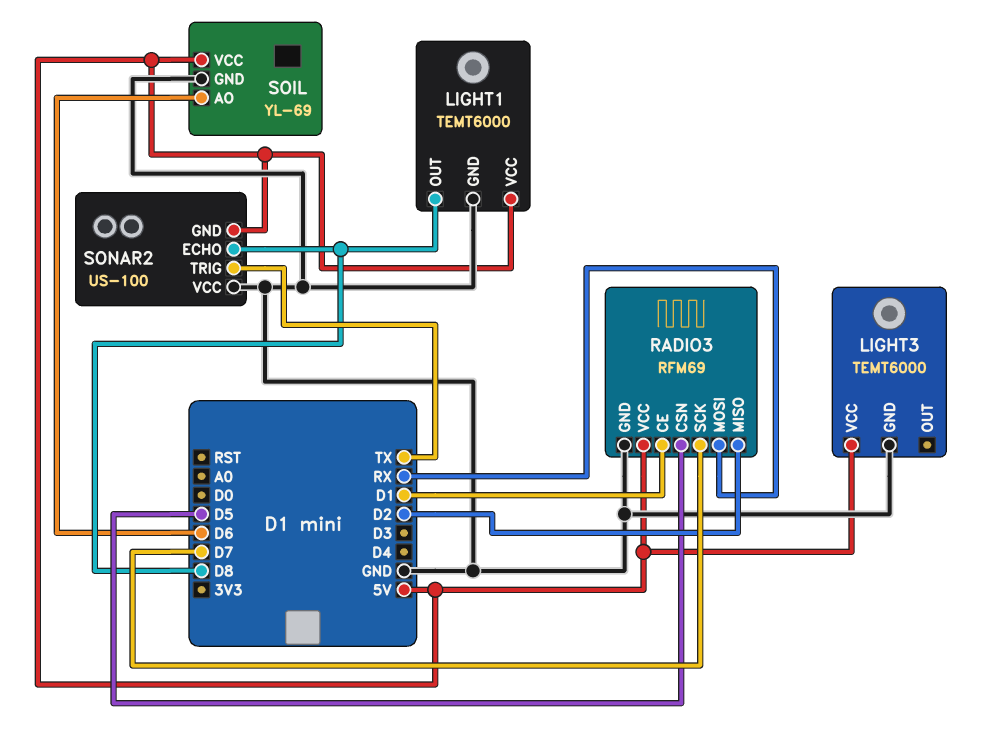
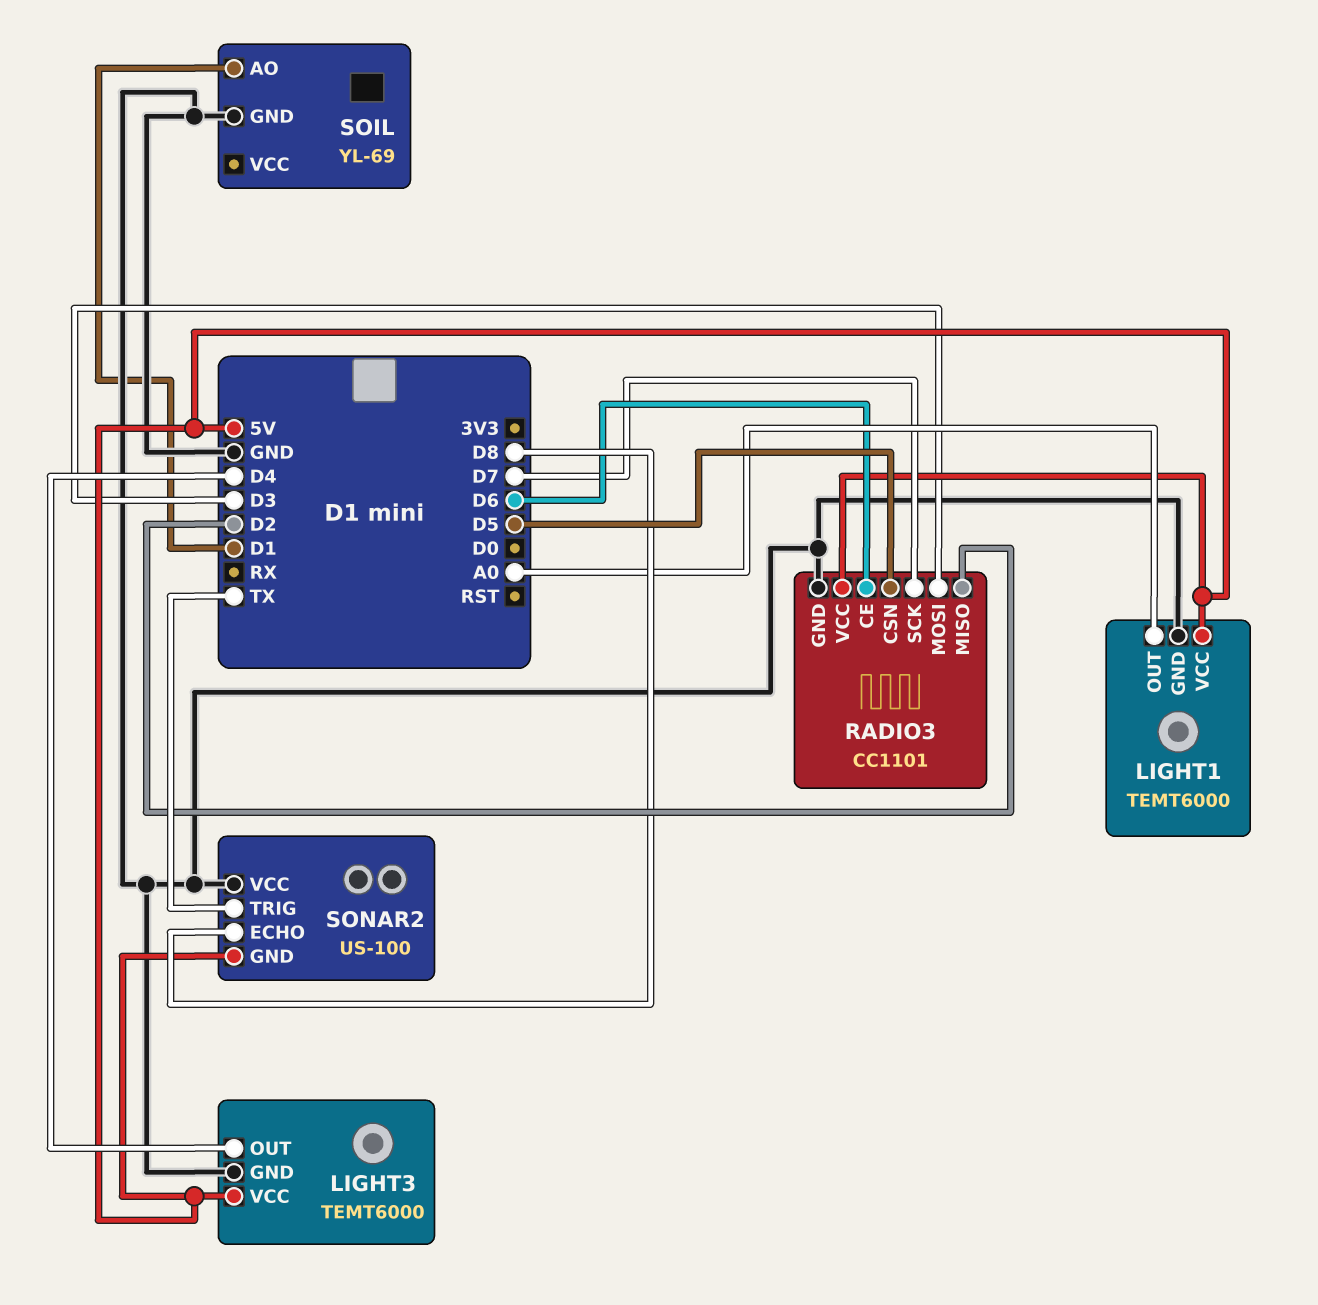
LIGHT1 pin OUT: D8 -> A0
LIGHT3 pin OUT: none -> D4
RADIO3: RFM69 -> CC1101
RADIO3 pin CE: D1 -> D6
RADIO3 pin MOSI: RX -> D3
SOIL pin AO: D6 -> D1
SOIL pin VCC: 5V -> none

